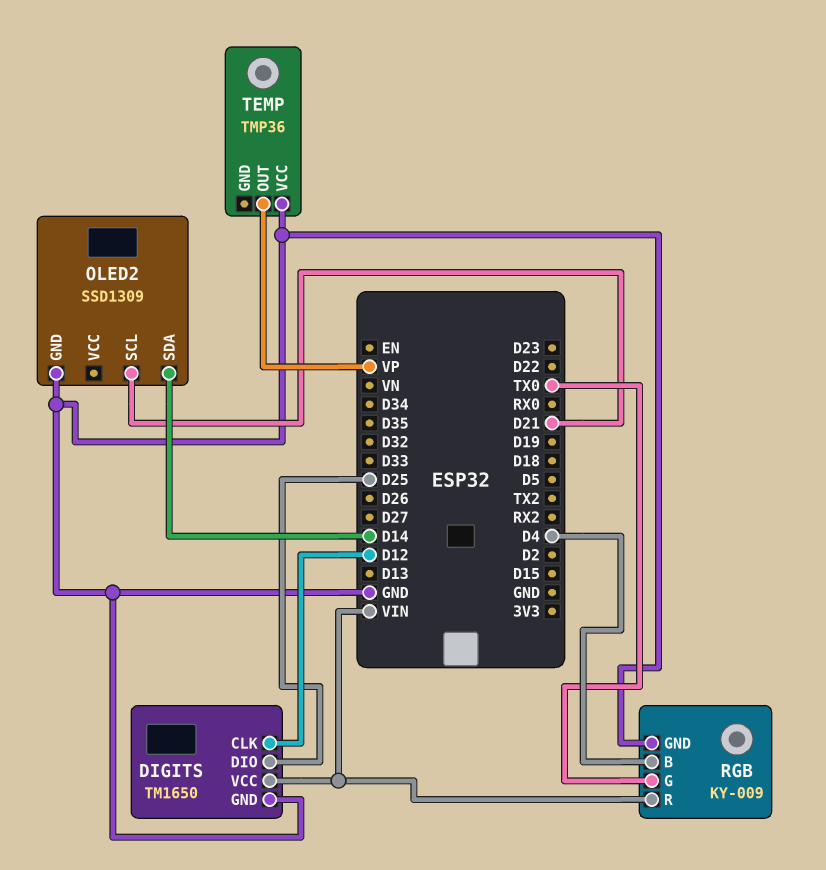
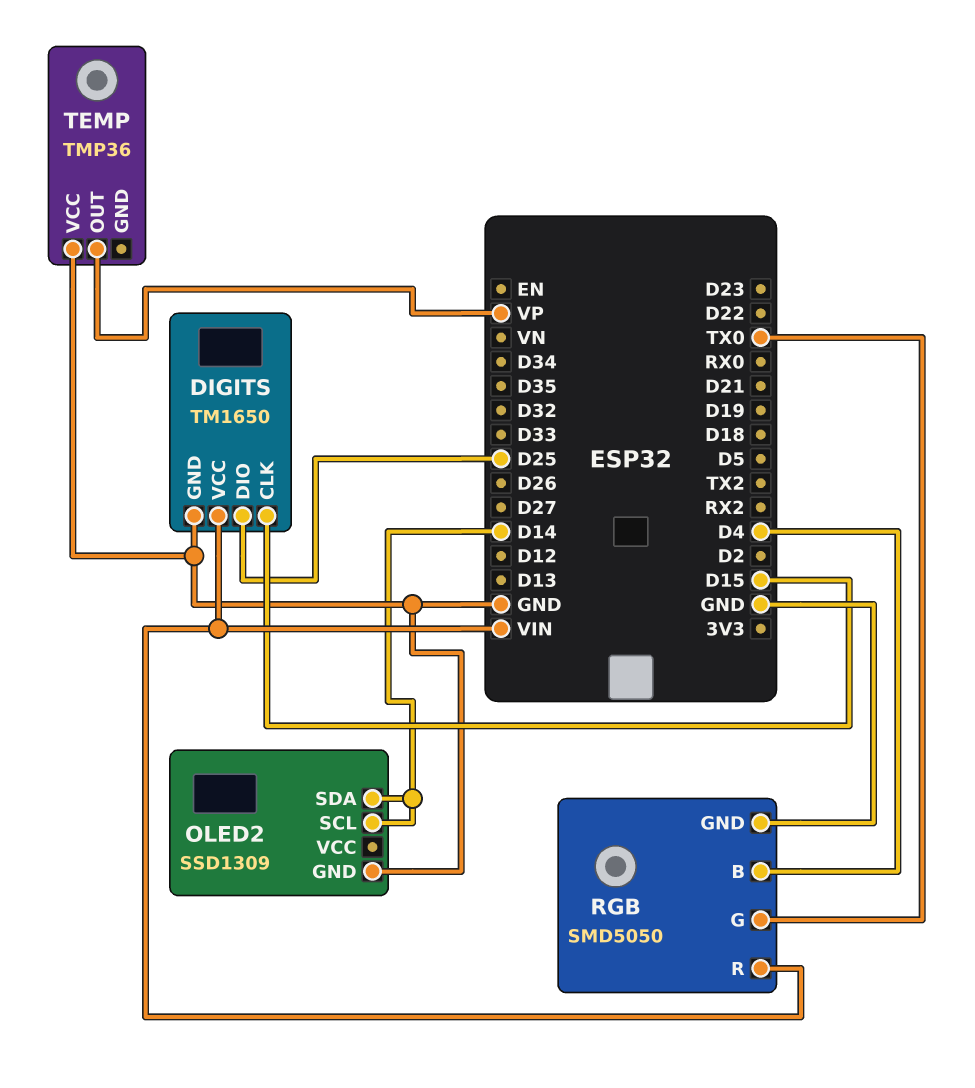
DIGITS pin CLK: D12 -> D15
OLED2 pin SCL: D21 -> D14
RGB: KY-009 -> SMD5050

